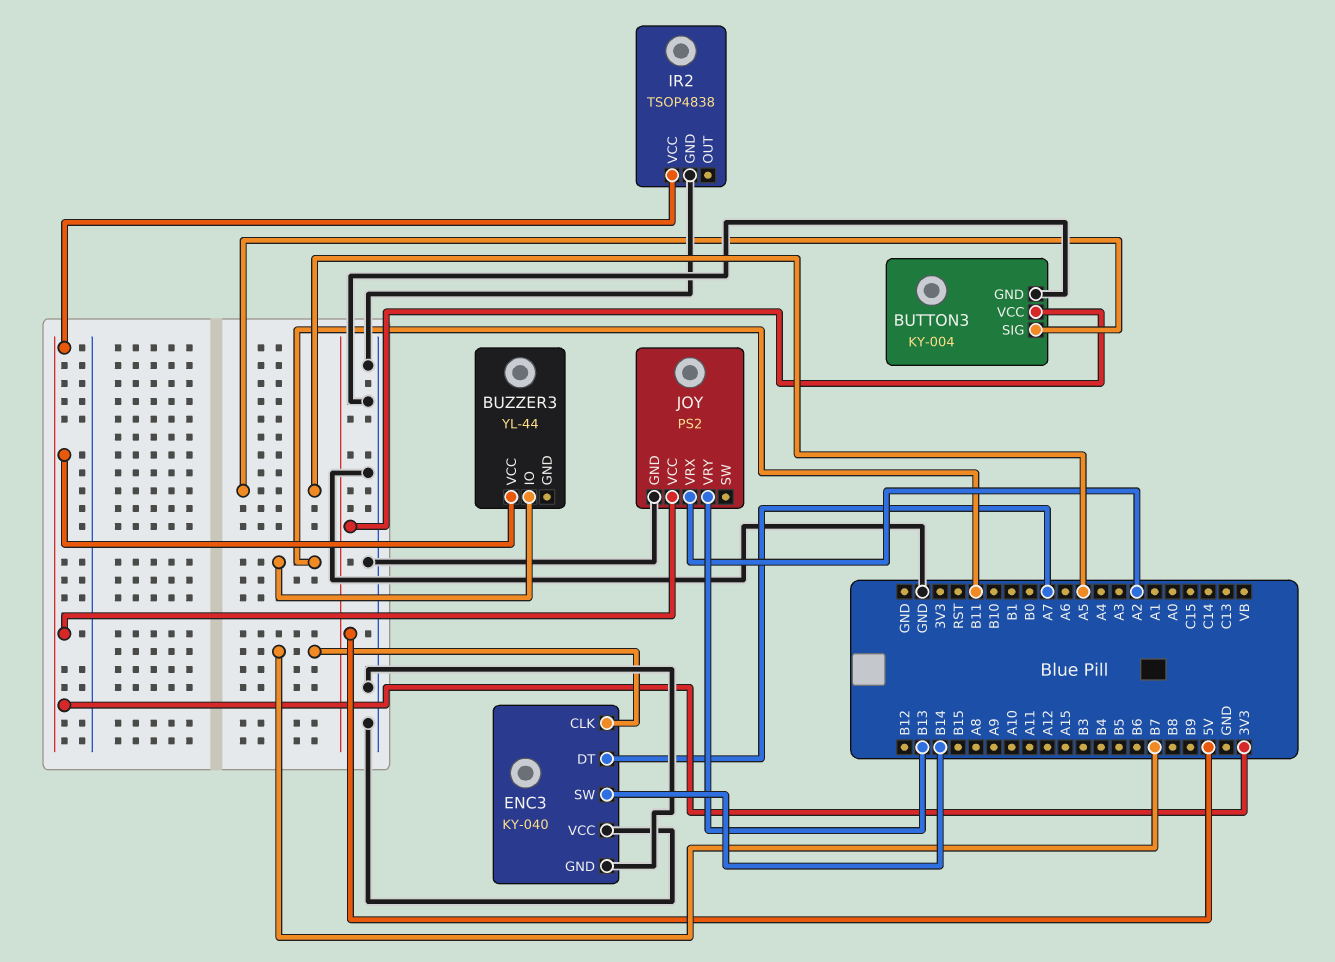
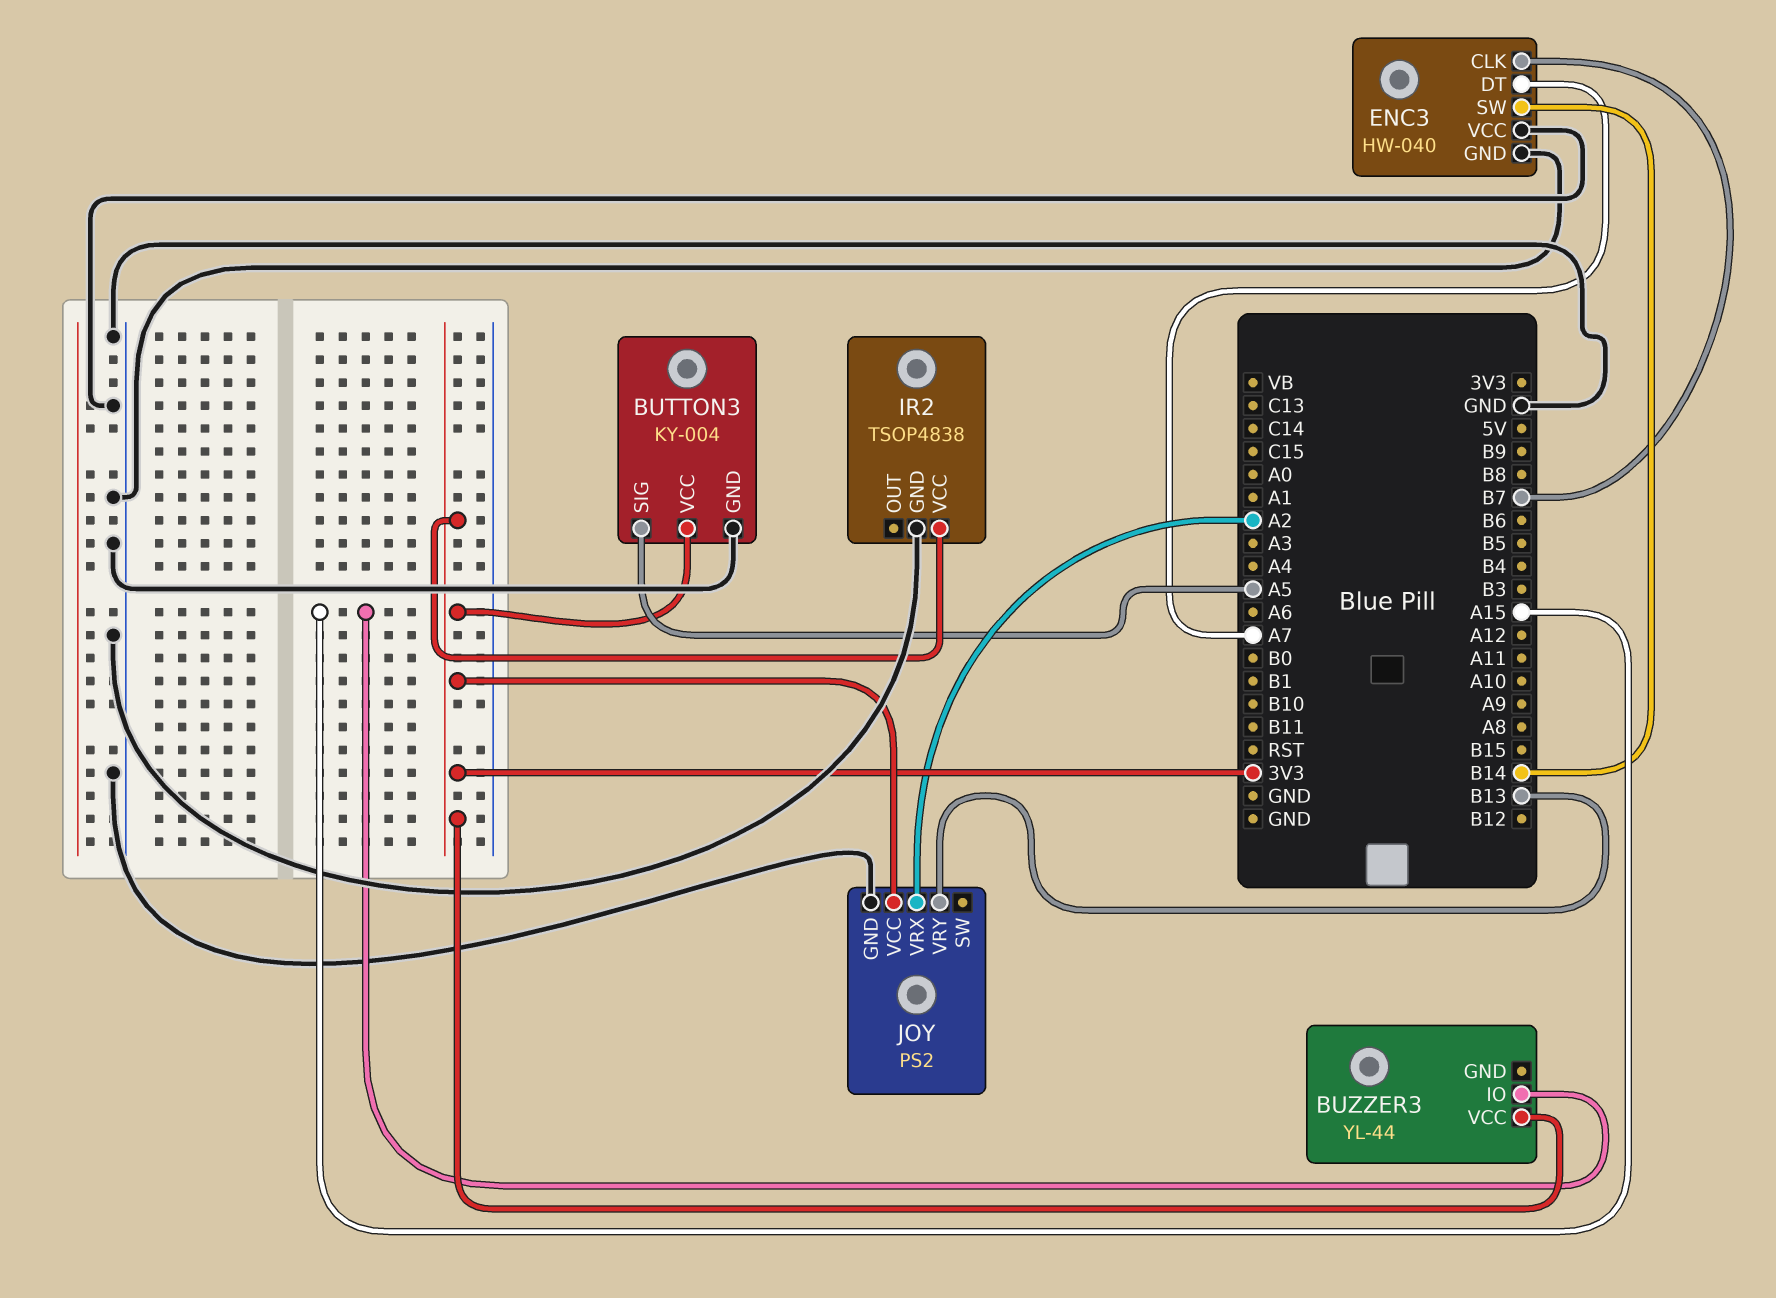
BUTTON3 pin VCC: 5V -> 3V3
BUZZER3 pin IO: B11 -> A15
ENC3: KY-040 -> HW-040

